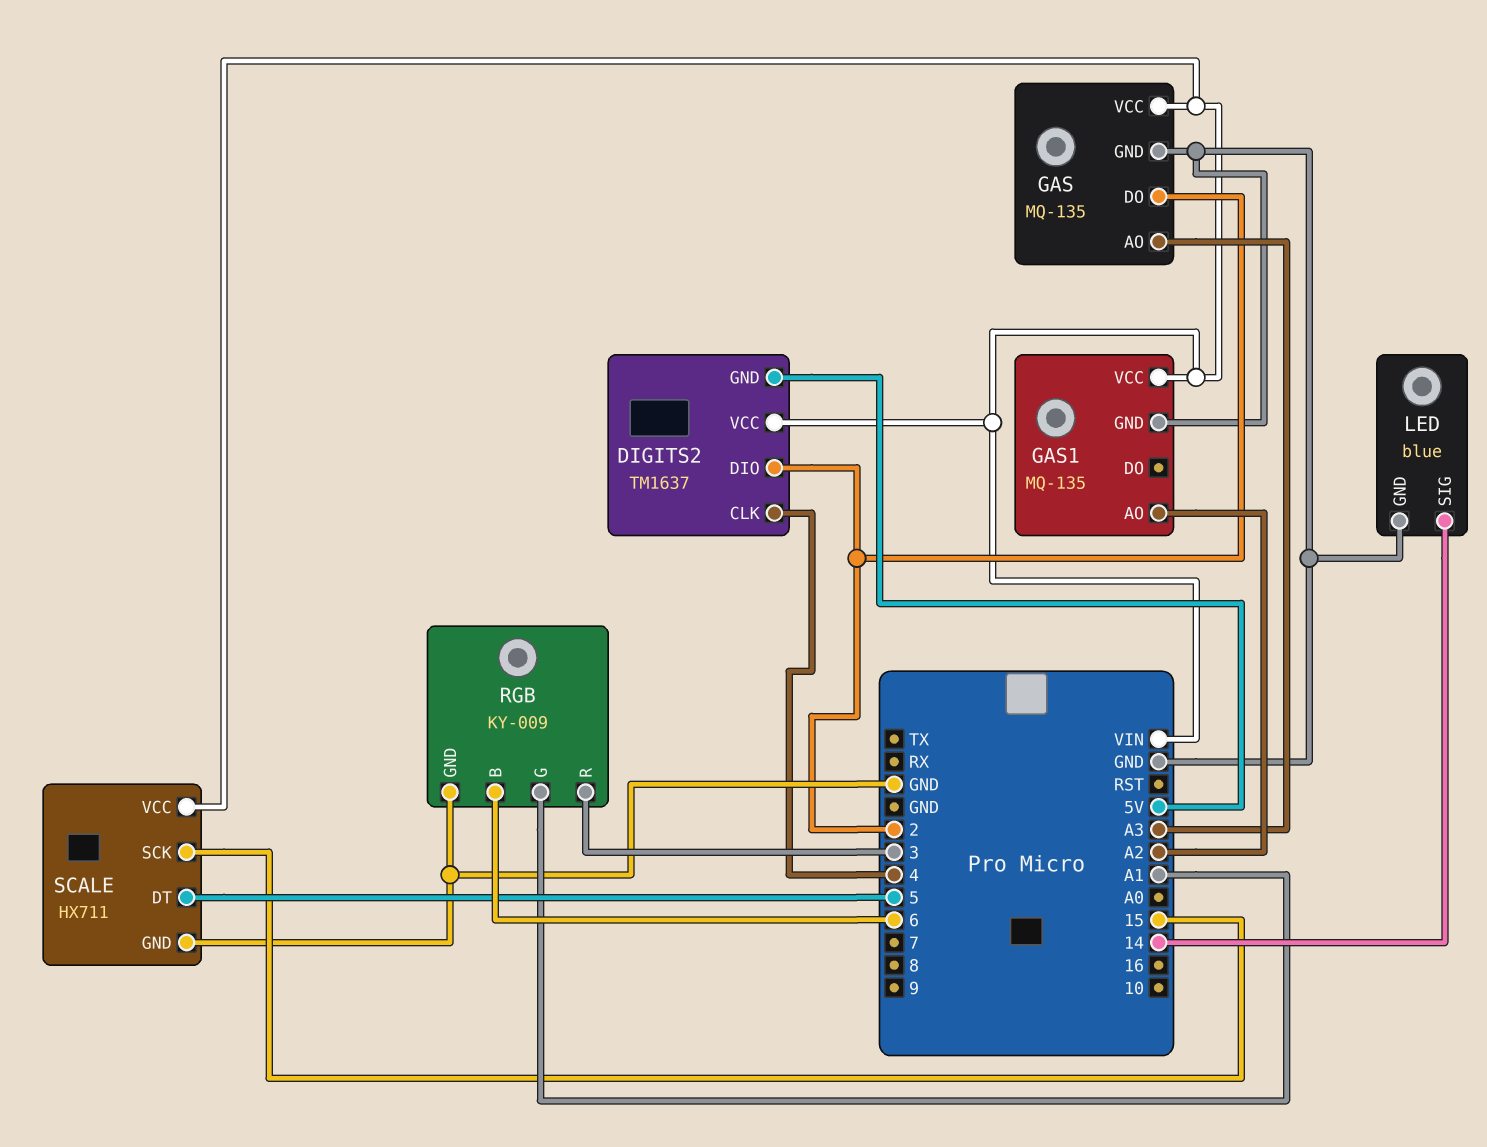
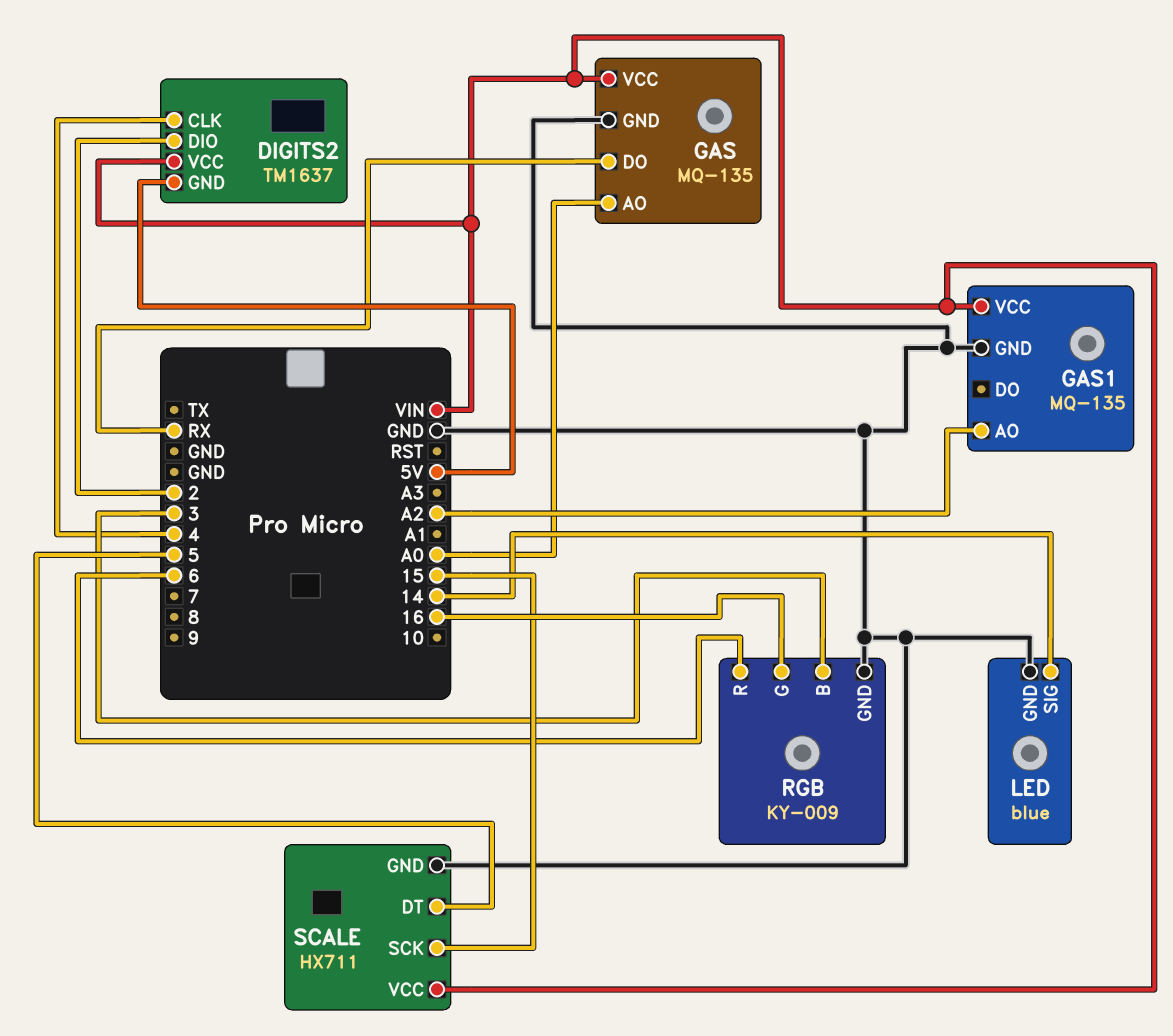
GAS pin AO: A3 -> A0
GAS pin DO: 2 -> RX
RGB pin B: 6 -> 3
RGB pin G: A1 -> 16
RGB pin R: 3 -> 6

